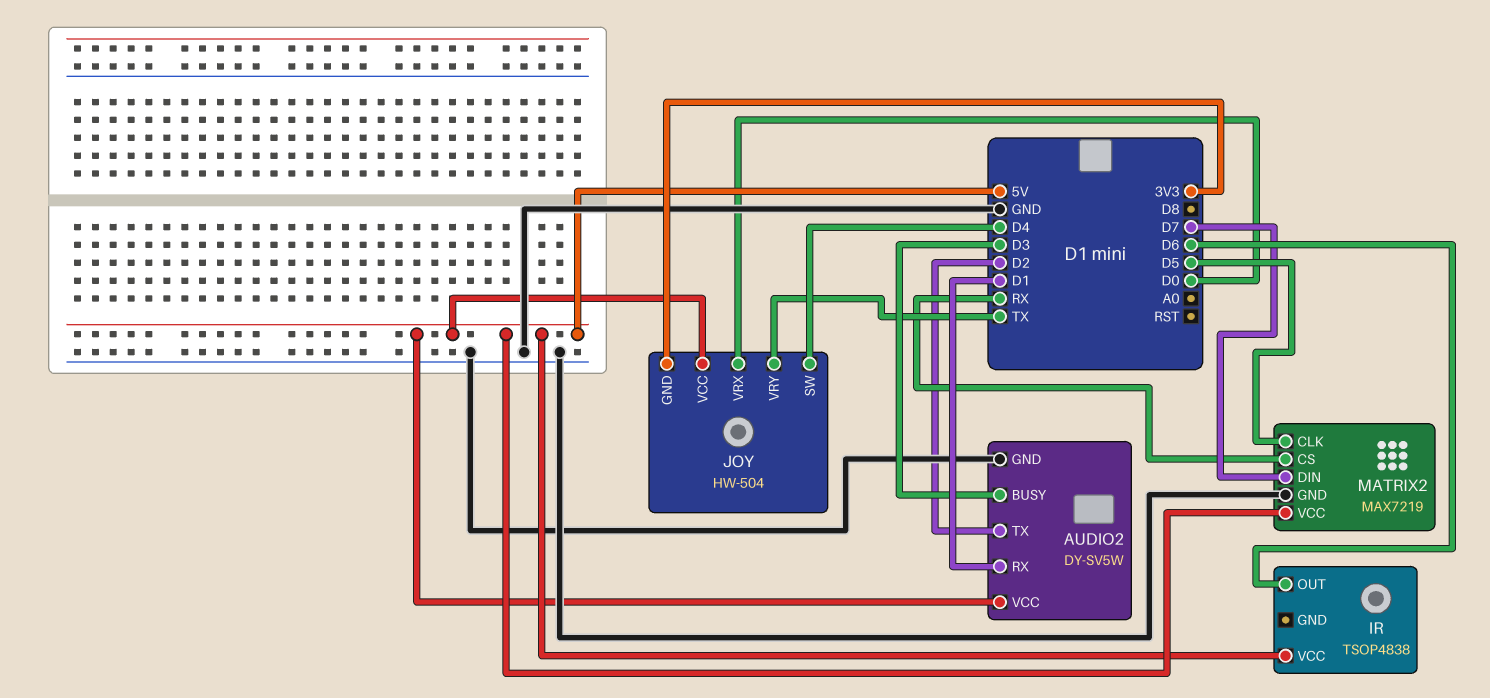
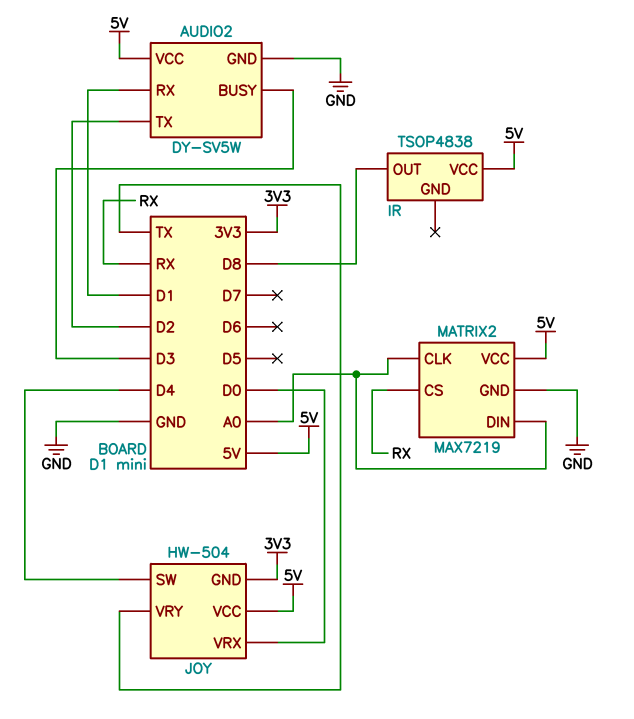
IR pin OUT: D6 -> D8
MATRIX2 pin CLK: D5 -> A0
MATRIX2 pin DIN: D7 -> A0

